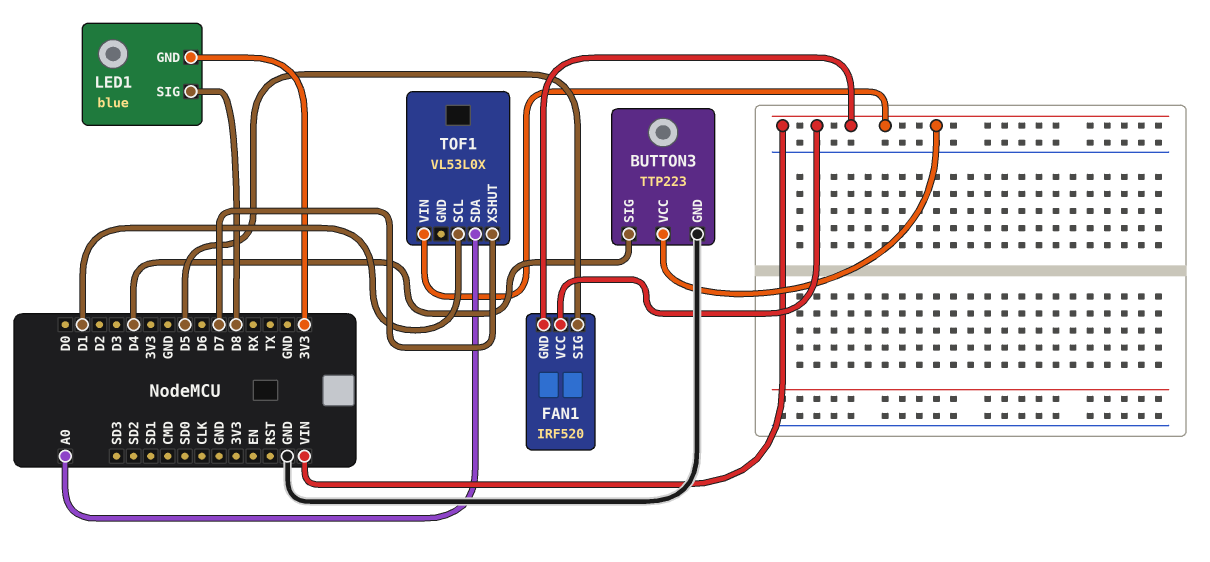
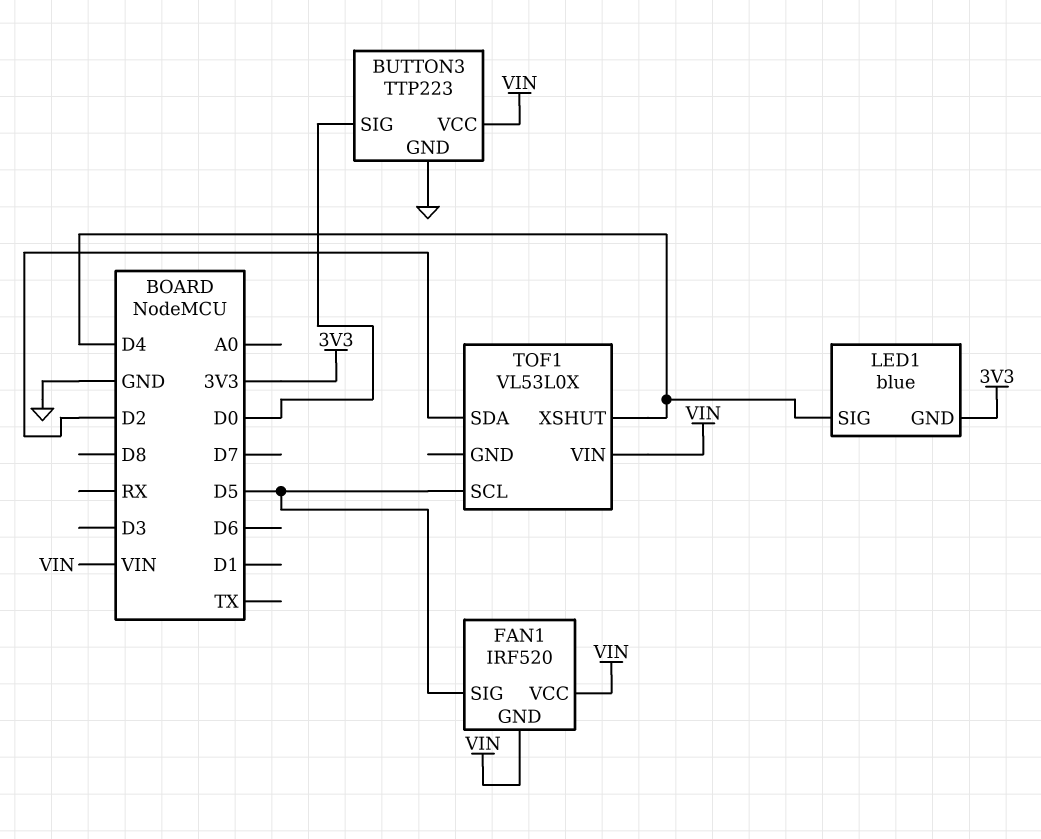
BUTTON3 pin SIG: D4 -> D0
LED1 pin SIG: D8 -> D4
TOF1 pin SCL: D1 -> D5
TOF1 pin SDA: A0 -> D2
TOF1 pin XSHUT: D7 -> D4

